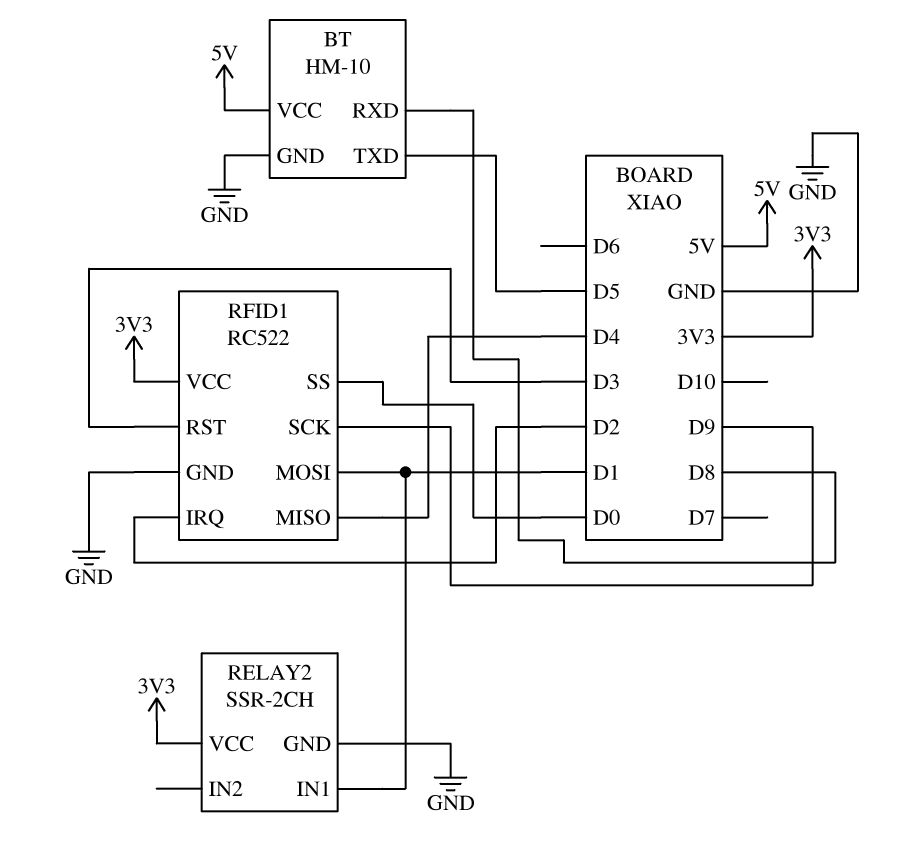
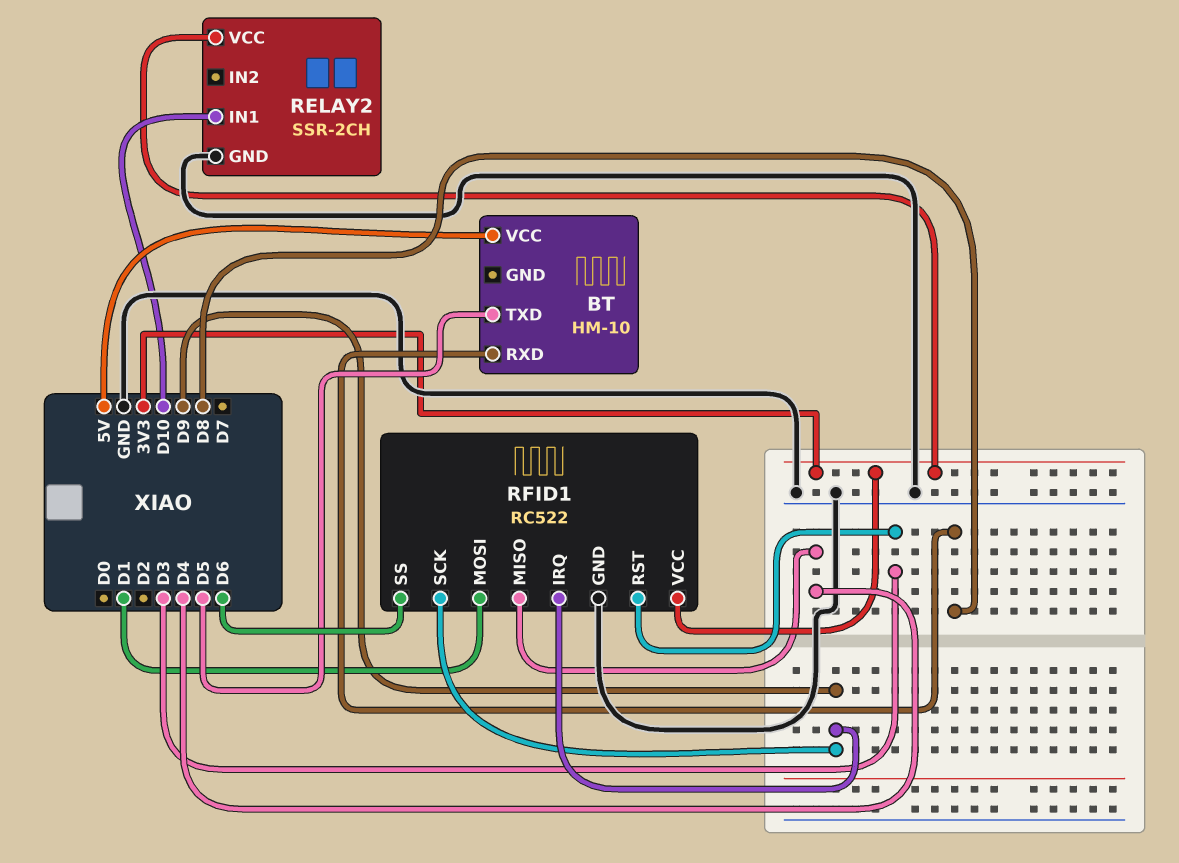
BT pin GND: GND -> none
RELAY2 pin IN1: D1 -> D10
RFID1 pin IRQ: D2 -> D9
RFID1 pin SS: D0 -> D6

